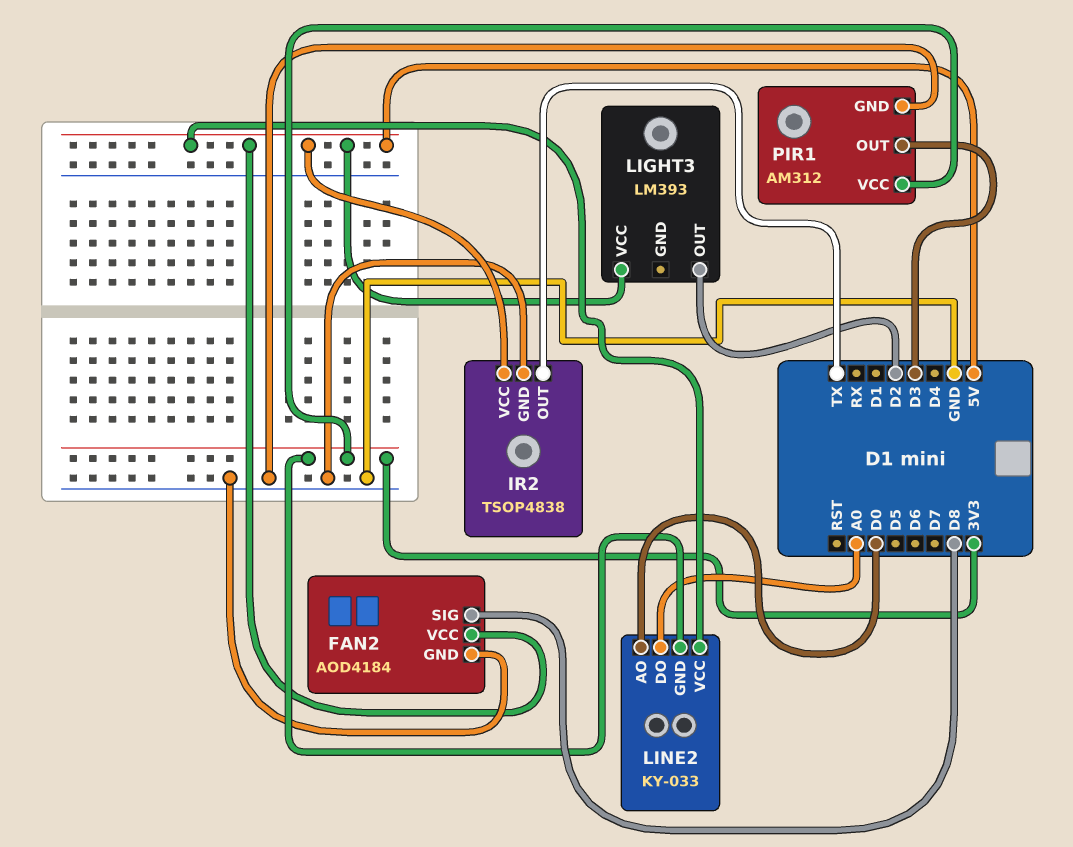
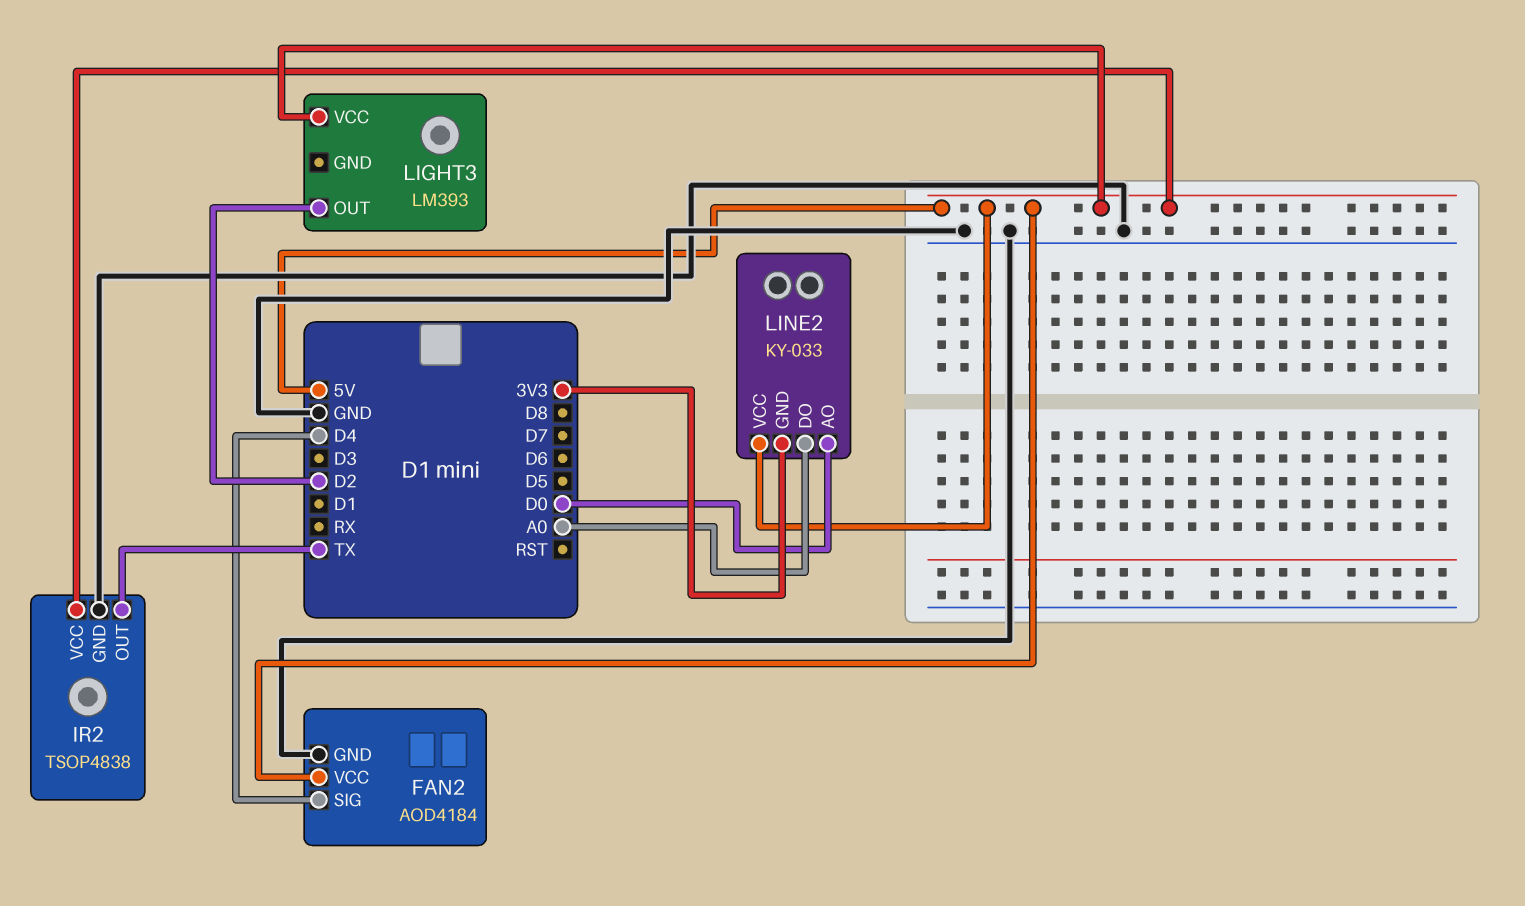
FAN2 pin SIG: D8 -> D4
PIR1: AM312 -> none
PIR1 pin GND: GND -> none
PIR1 pin OUT: D3 -> none
PIR1 pin VCC: 3V3 -> none

